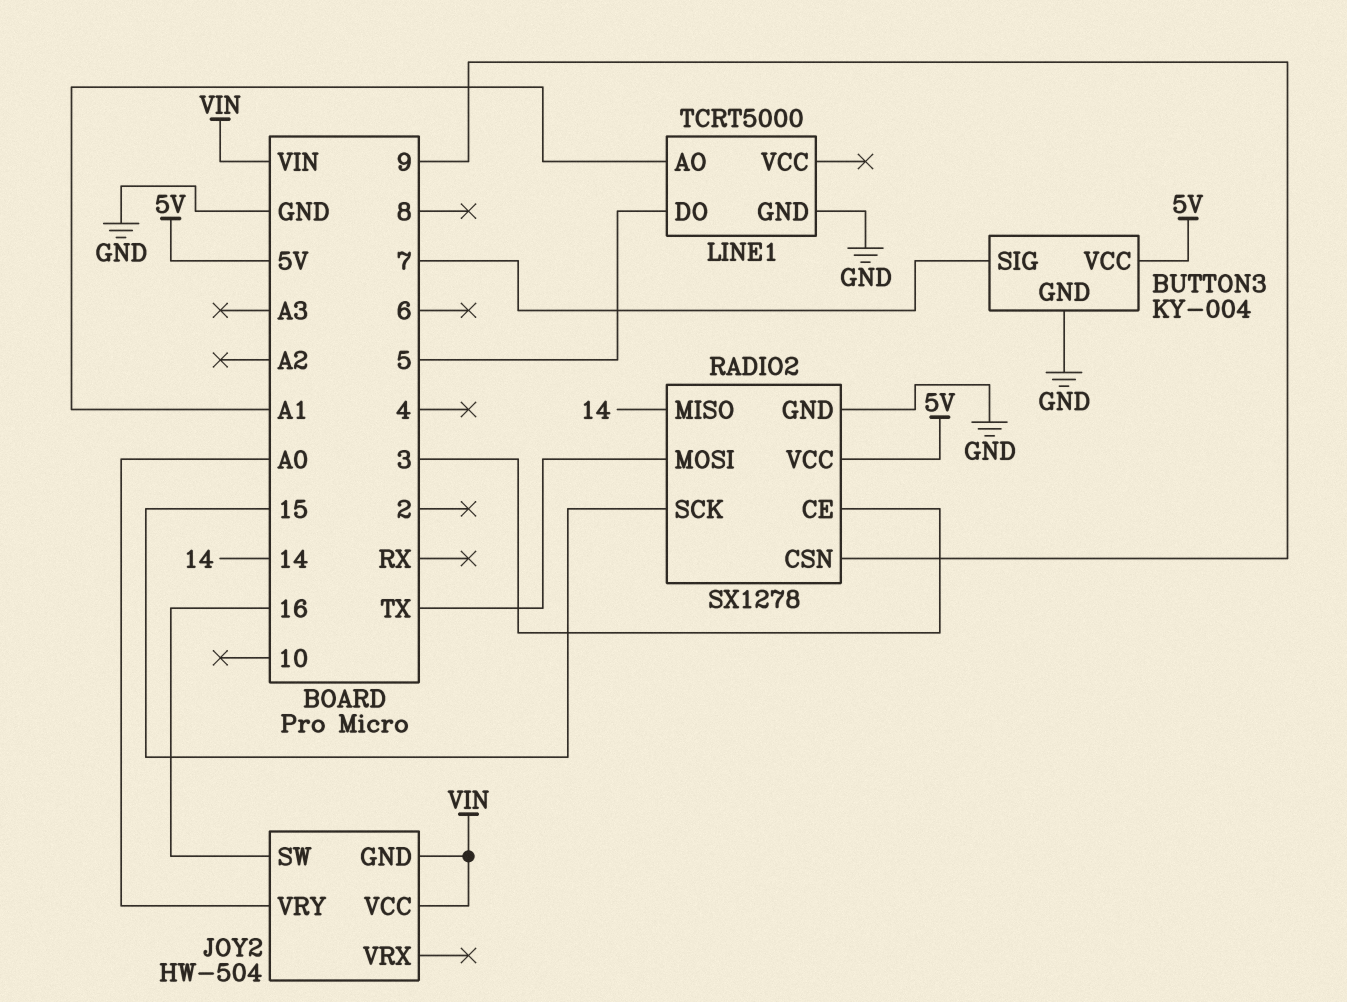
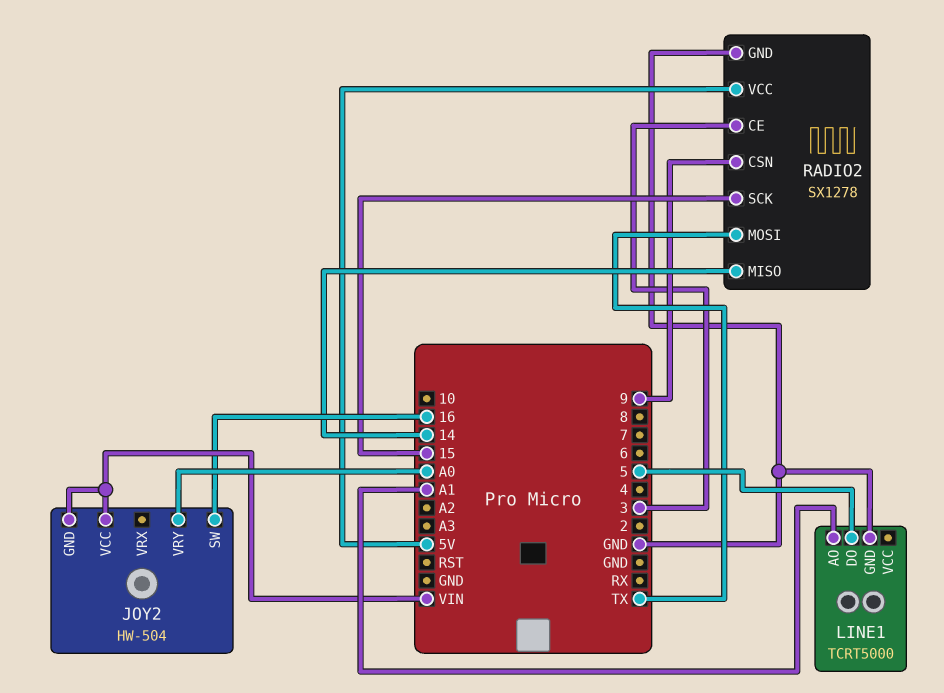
BUTTON3: KY-004 -> none
BUTTON3 pin GND: GND -> none
BUTTON3 pin SIG: 7 -> none
BUTTON3 pin VCC: 5V -> none

